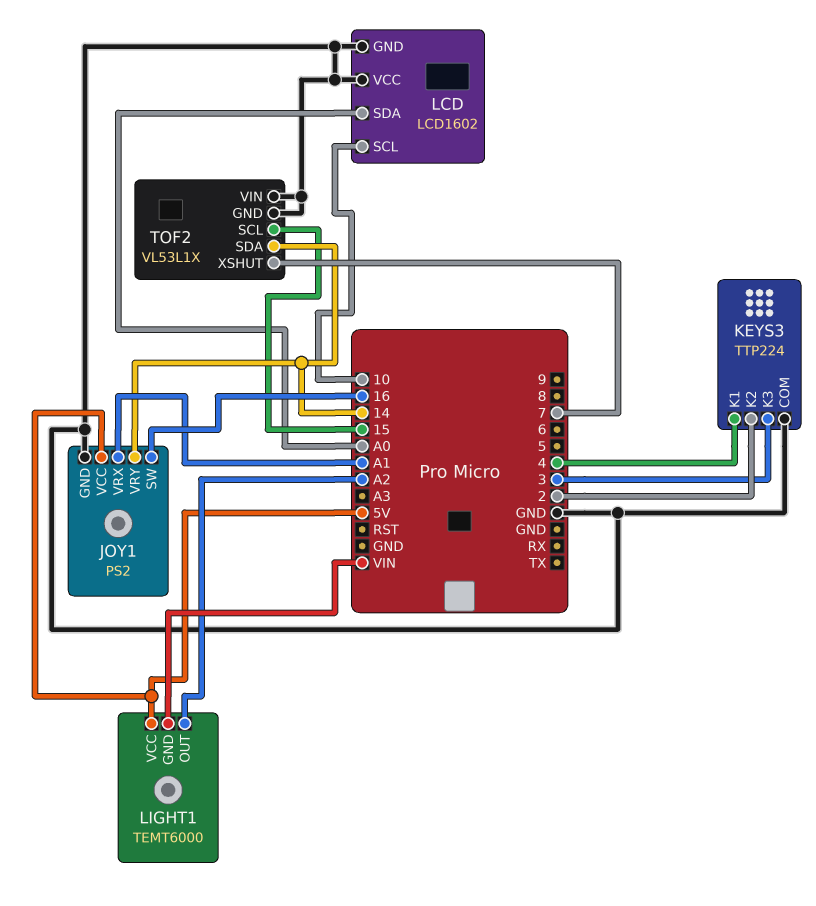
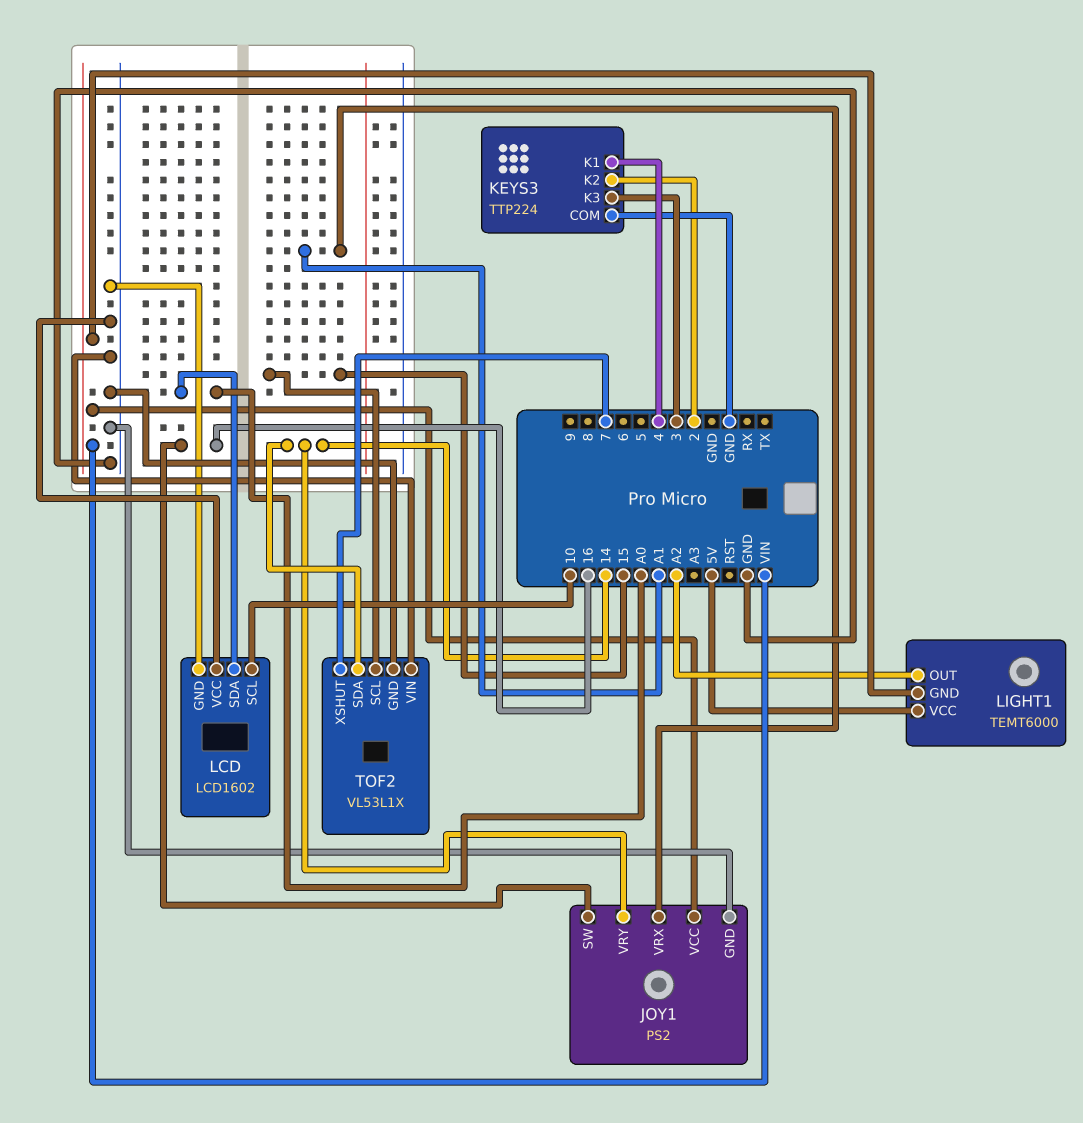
JOY1 pin VCC: 5V -> VIN

